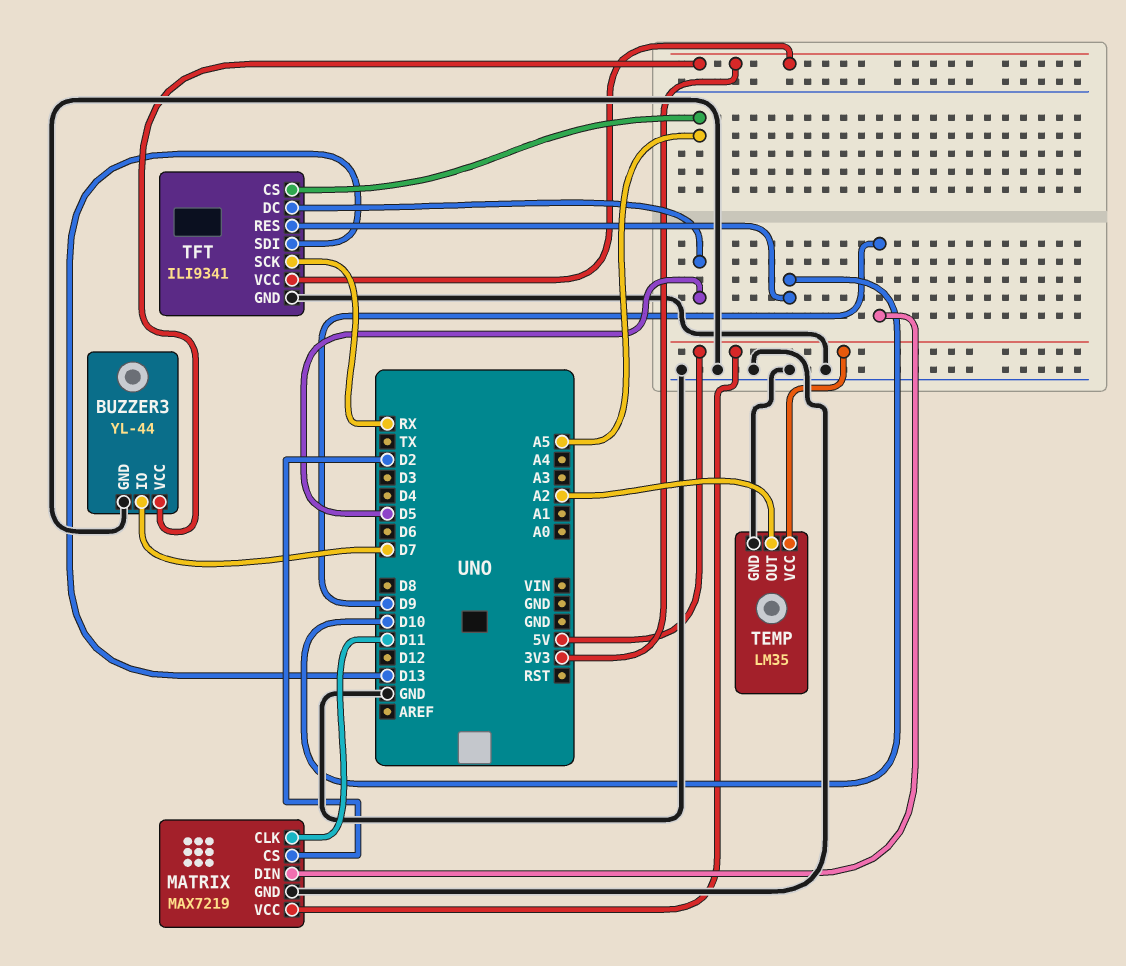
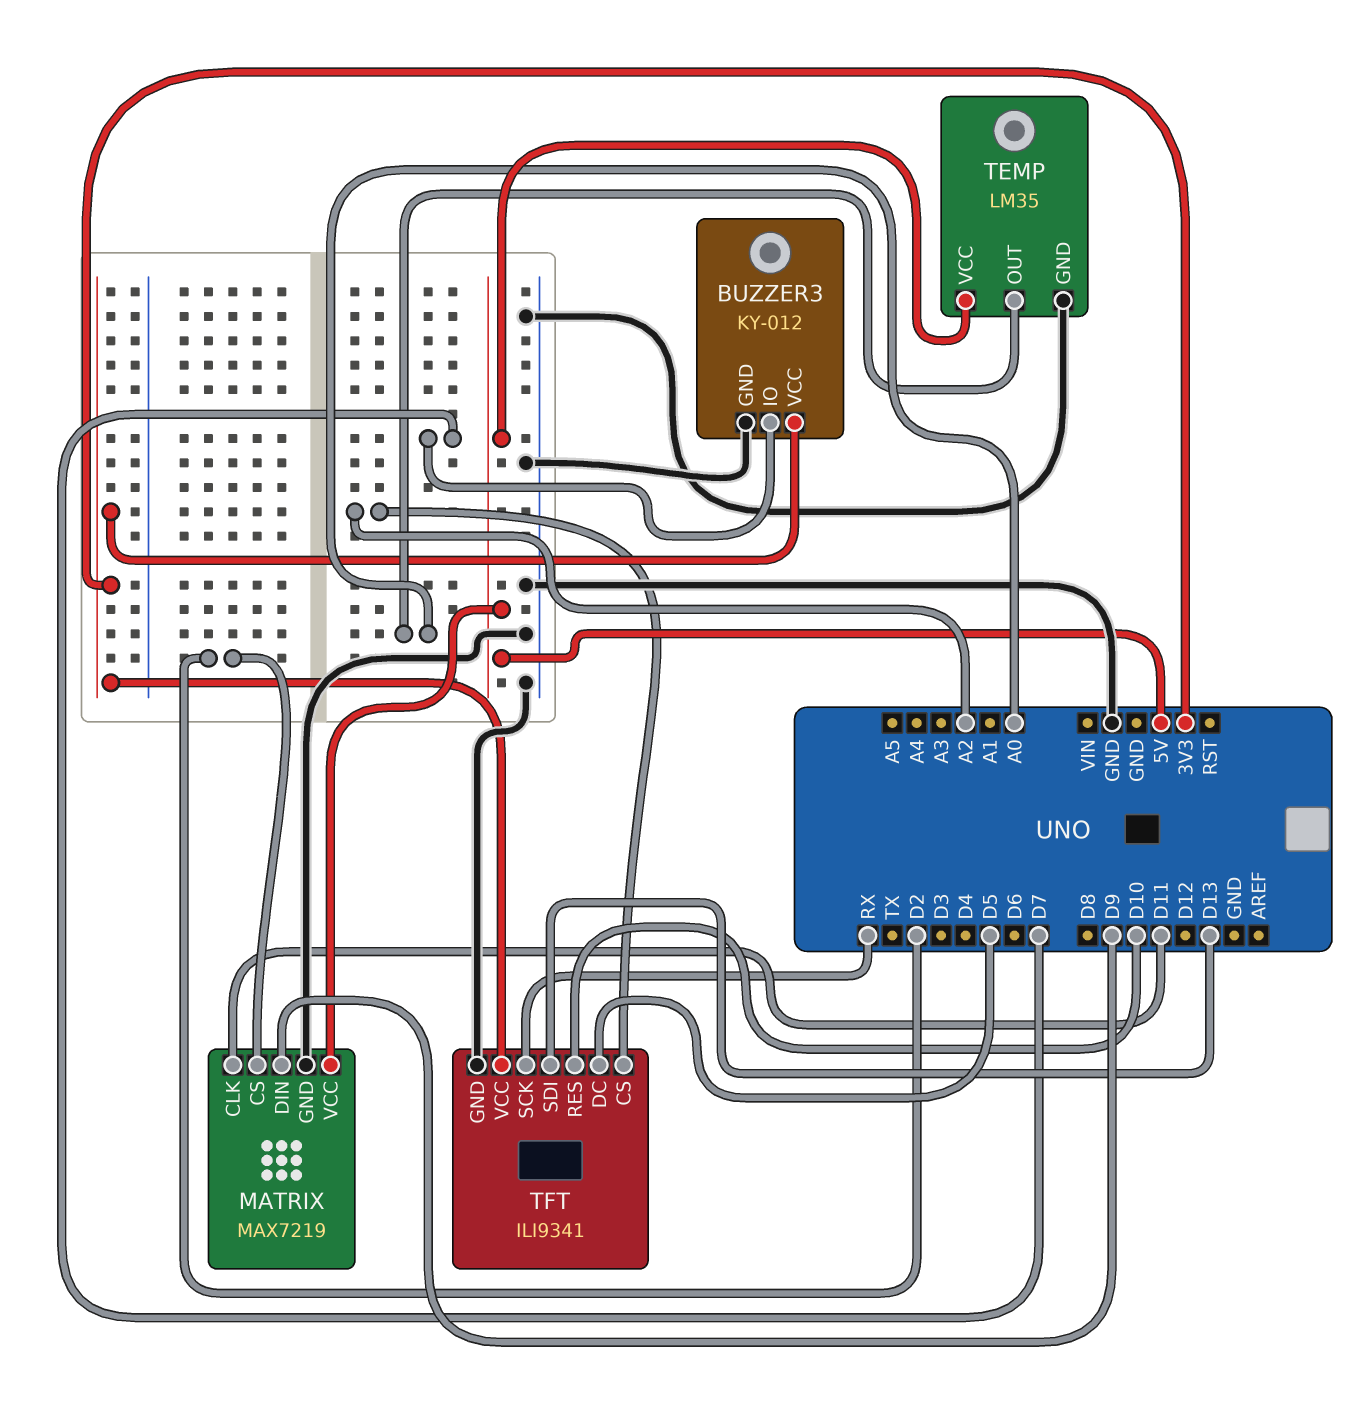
BUZZER3: YL-44 -> KY-012
TEMP pin OUT: A2 -> A0
TFT pin CS: A5 -> A2

